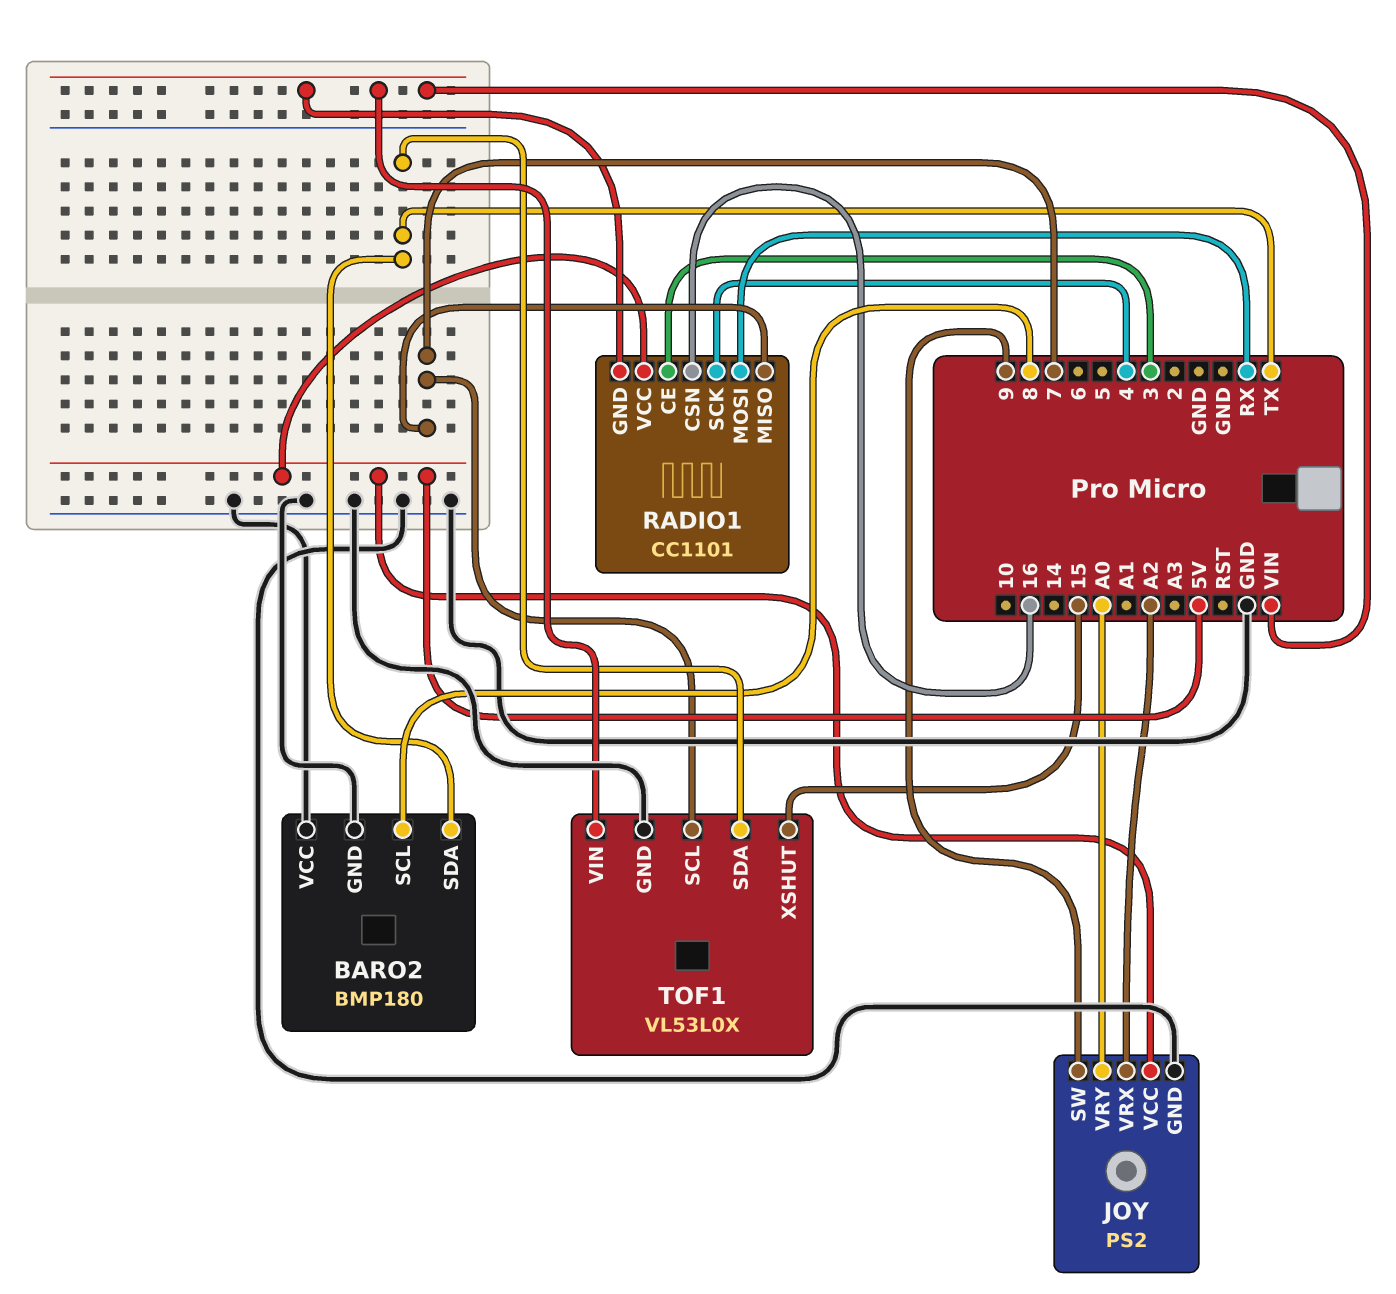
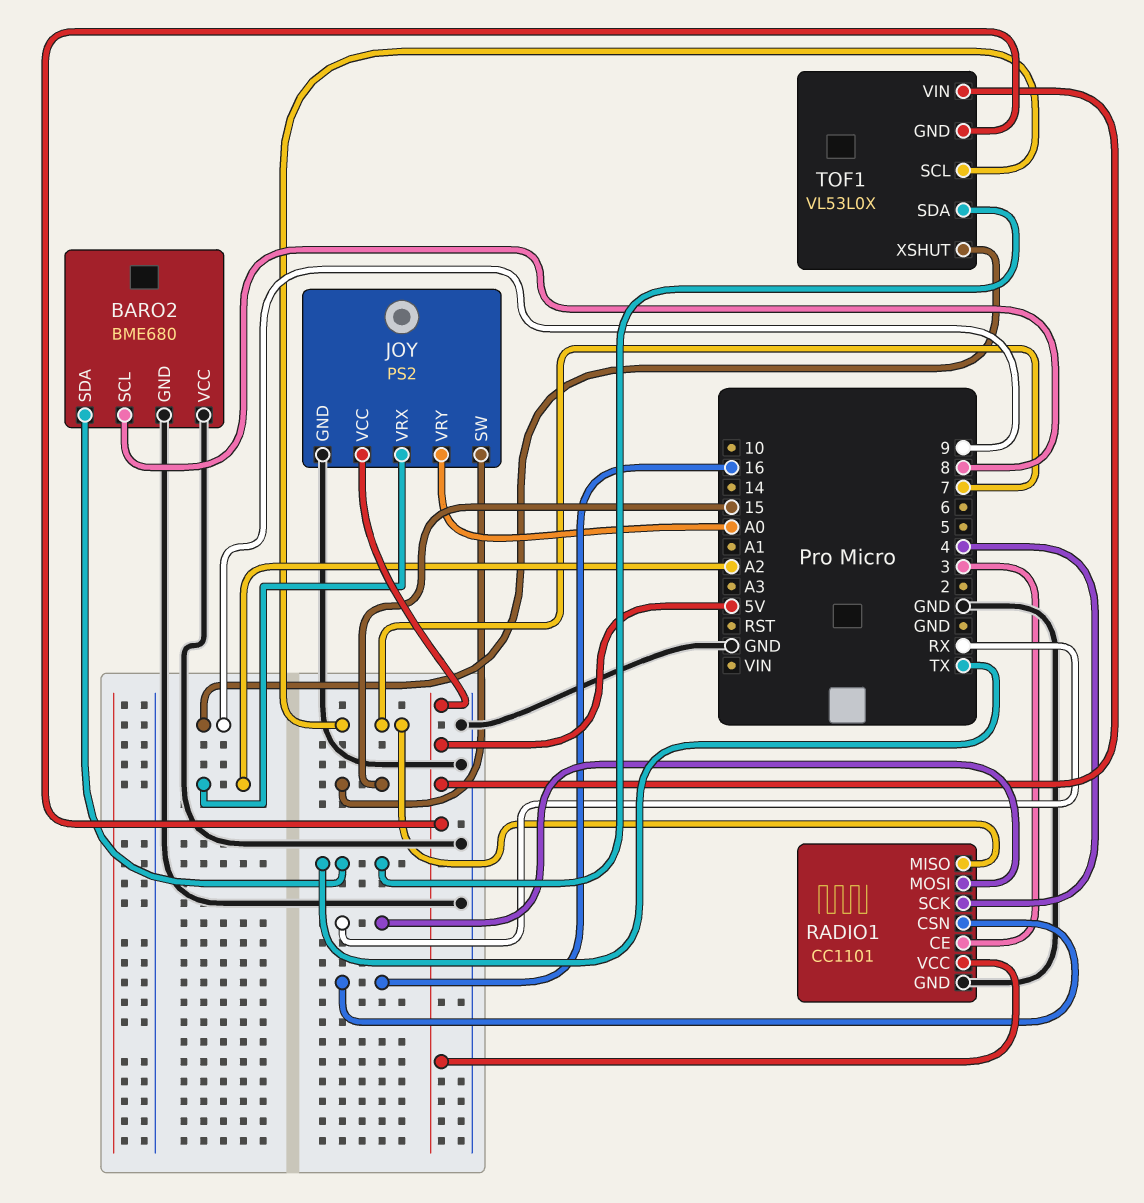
BARO2: BMP180 -> BME680
JOY pin SW: 9 -> 15
RADIO1 pin GND: VIN -> GND
TOF1 pin GND: GND -> 5V
TOF1 pin VIN: VIN -> 5V
TOF1 pin XSHUT: 15 -> 9

